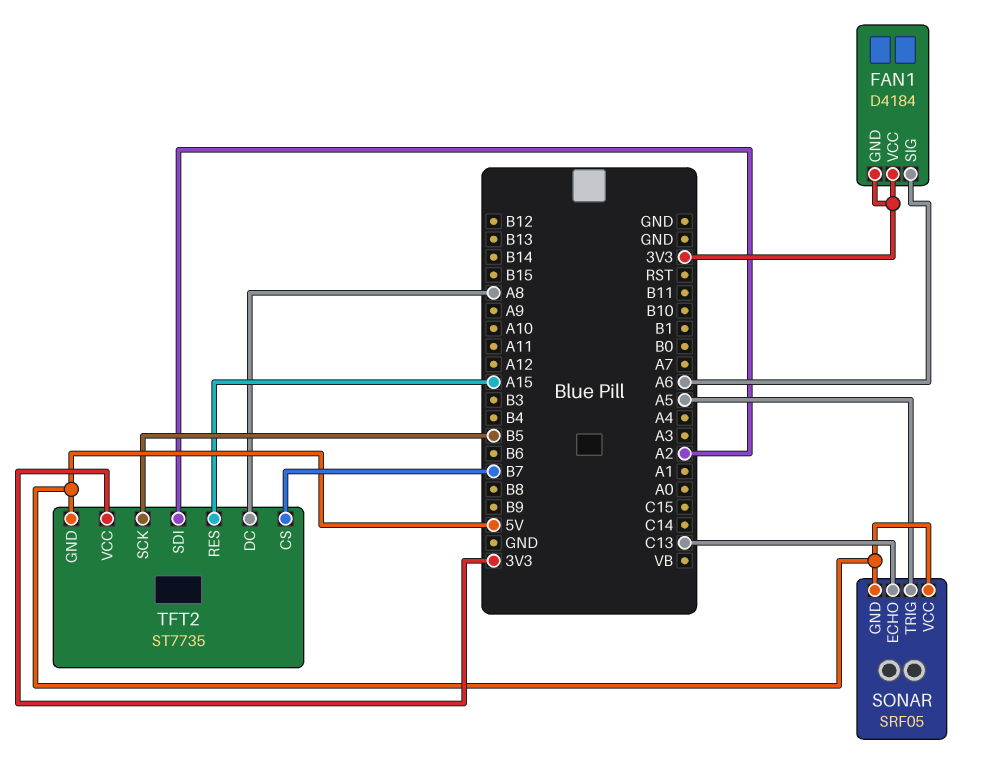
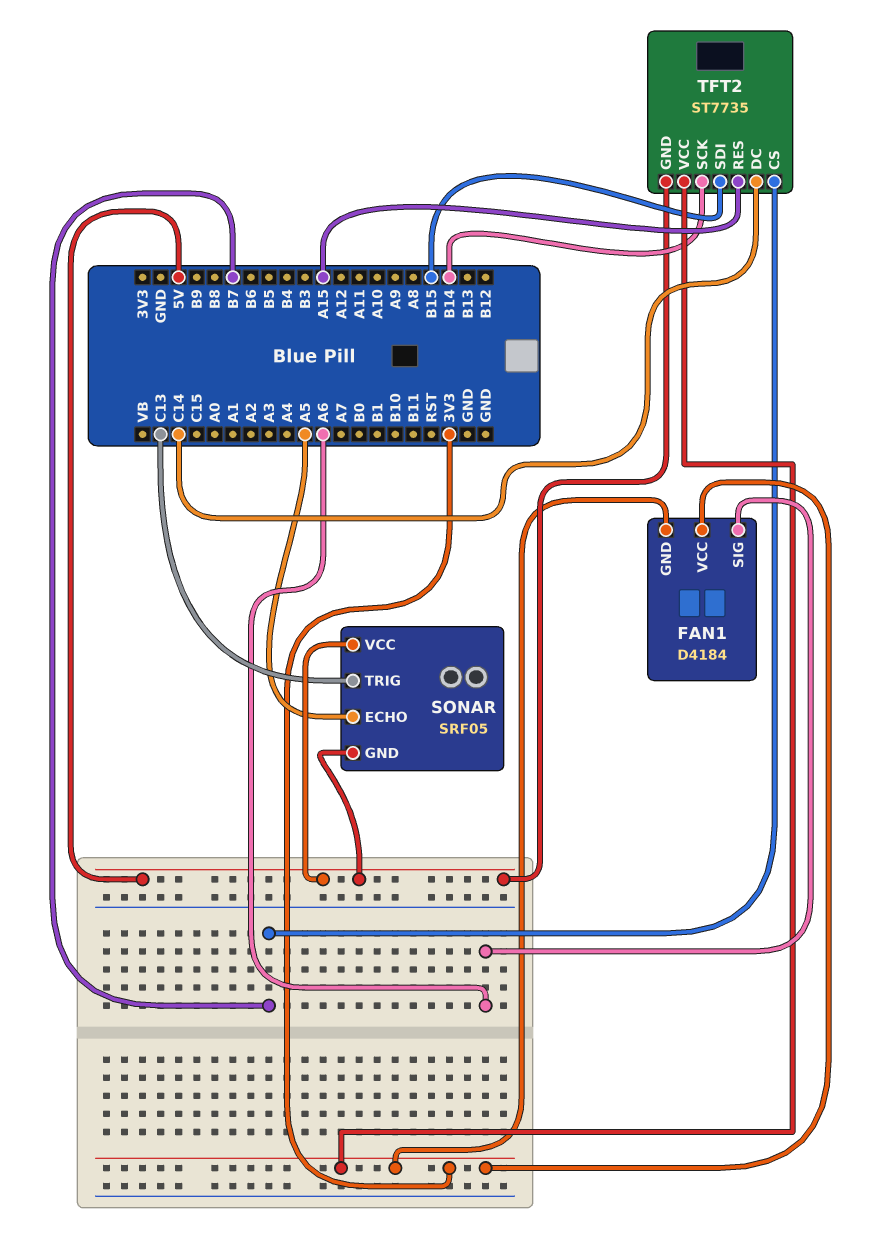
SONAR pin ECHO: C13 -> A5
SONAR pin TRIG: A5 -> C13
TFT2 pin DC: A8 -> C14
TFT2 pin SCK: B5 -> B14
TFT2 pin SDI: A2 -> B15

